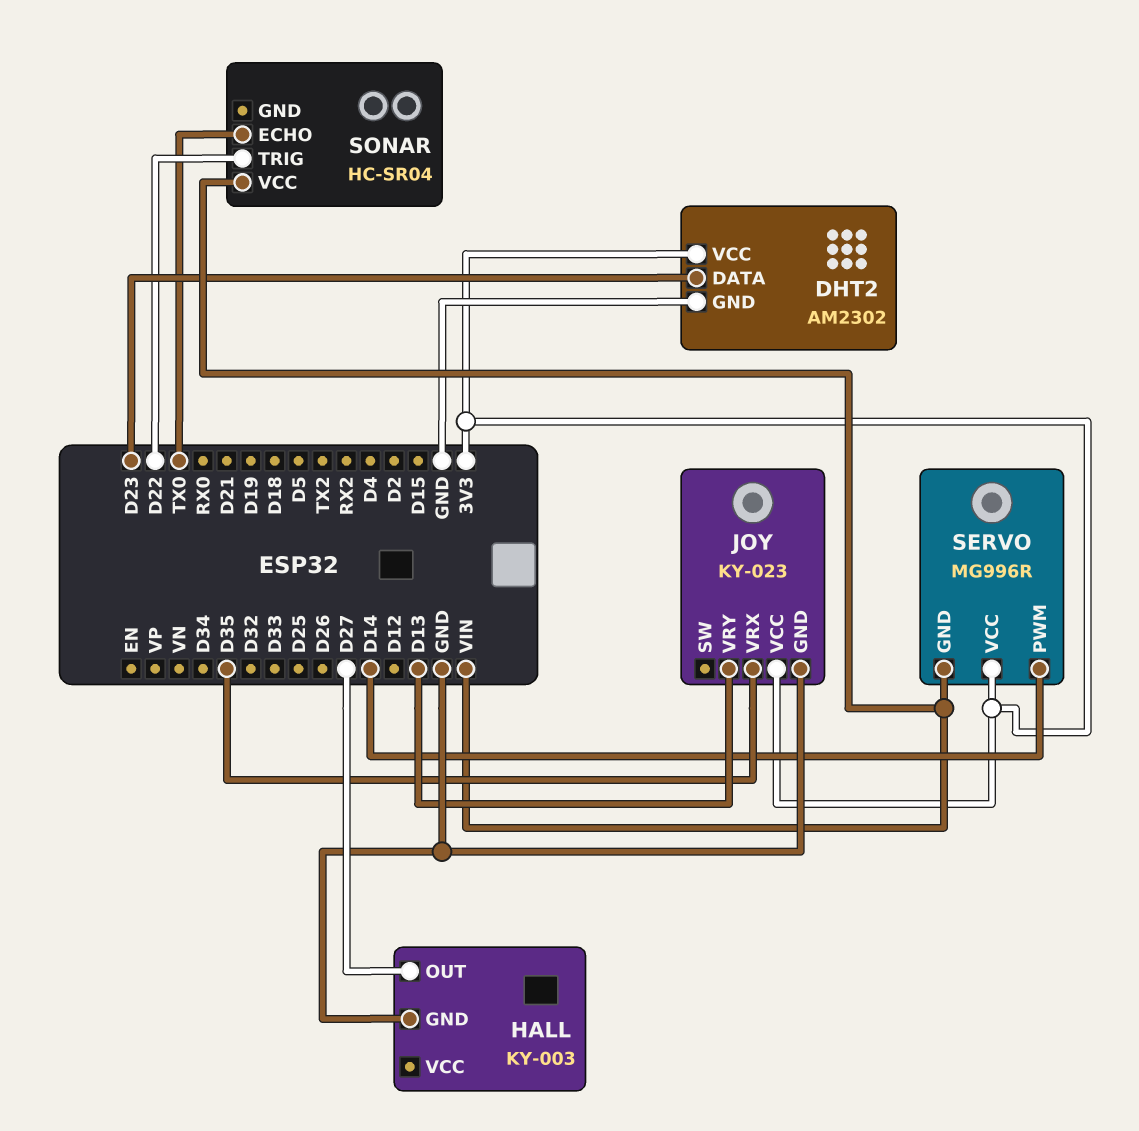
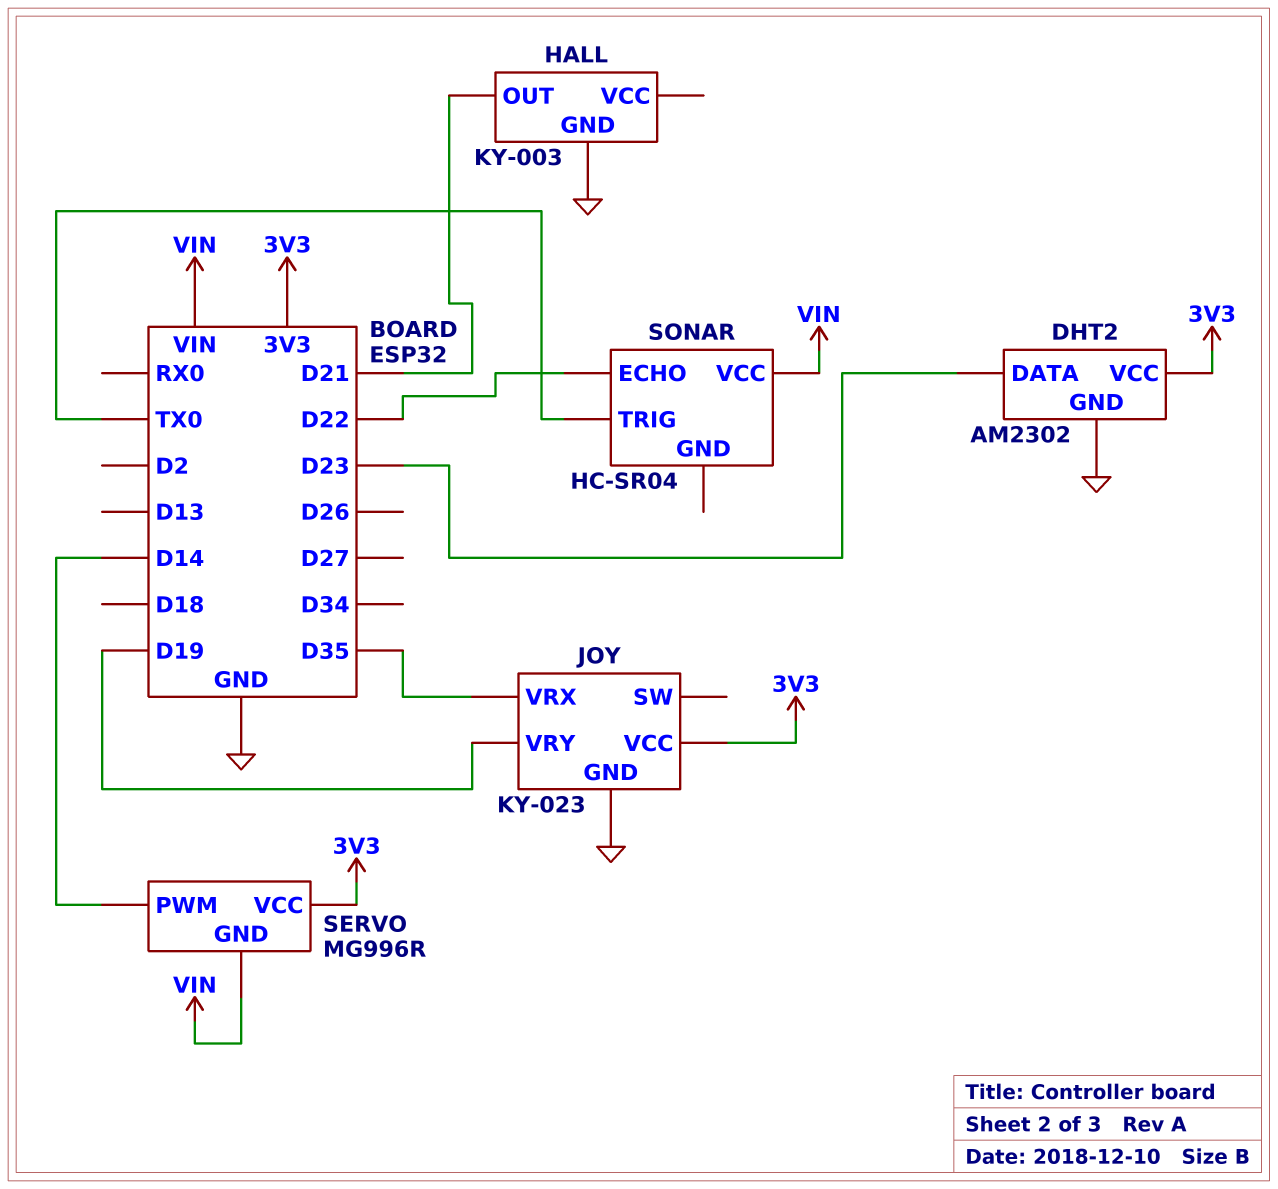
HALL pin OUT: D27 -> D21
JOY pin VRY: D13 -> D19
SONAR pin ECHO: TX0 -> D22
SONAR pin TRIG: D22 -> TX0

